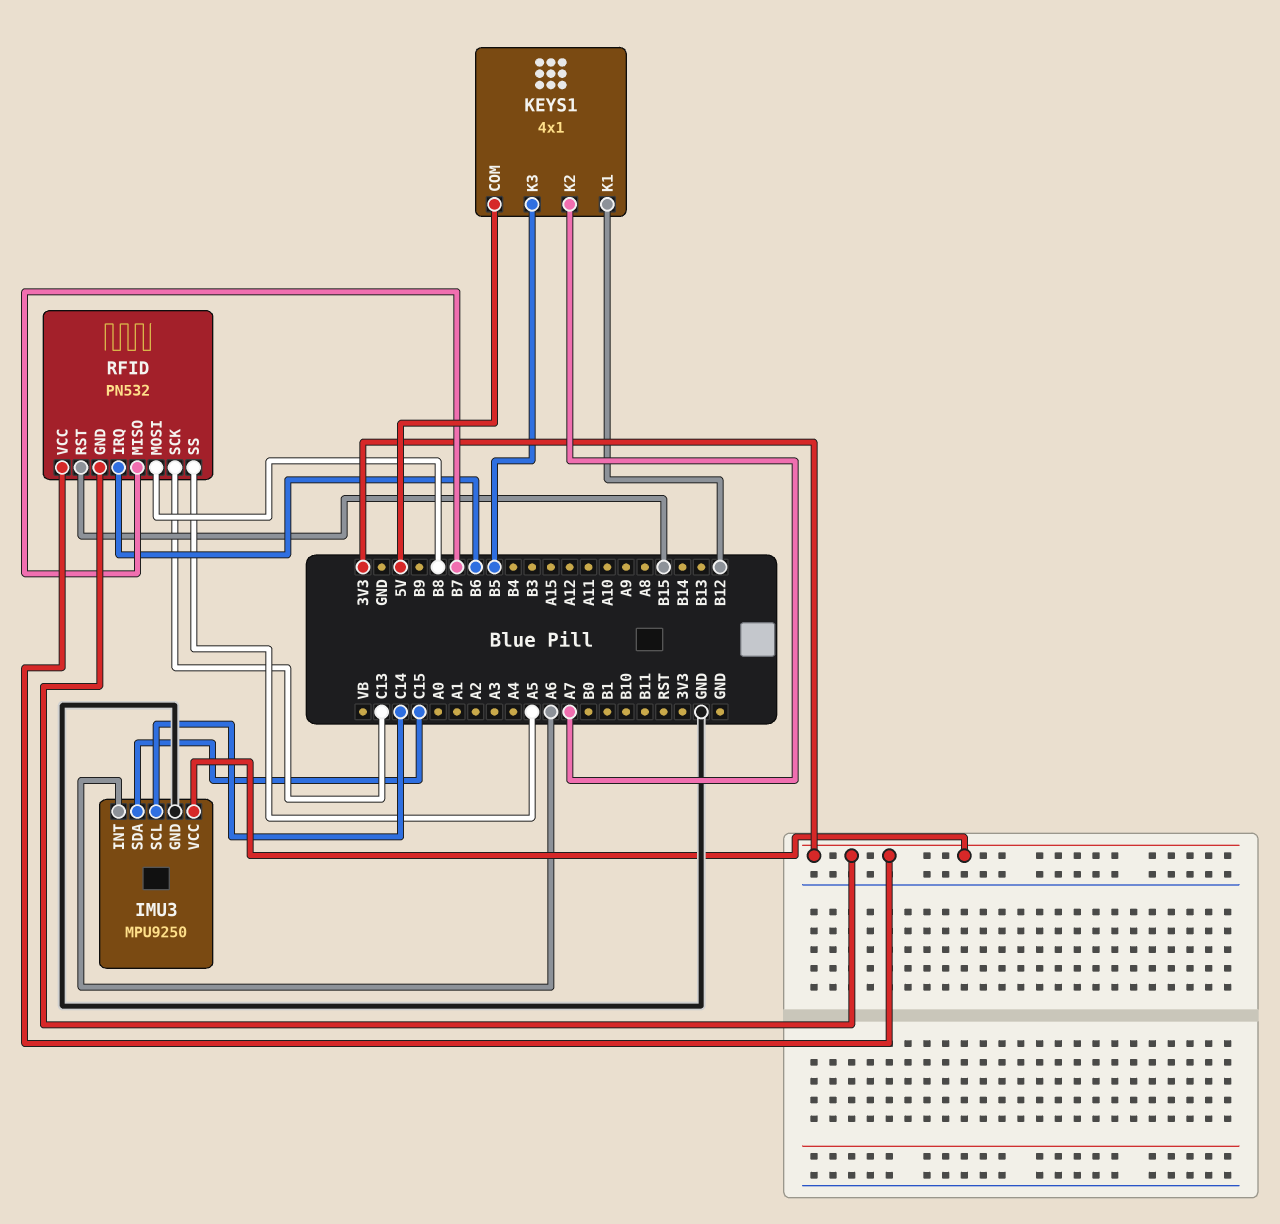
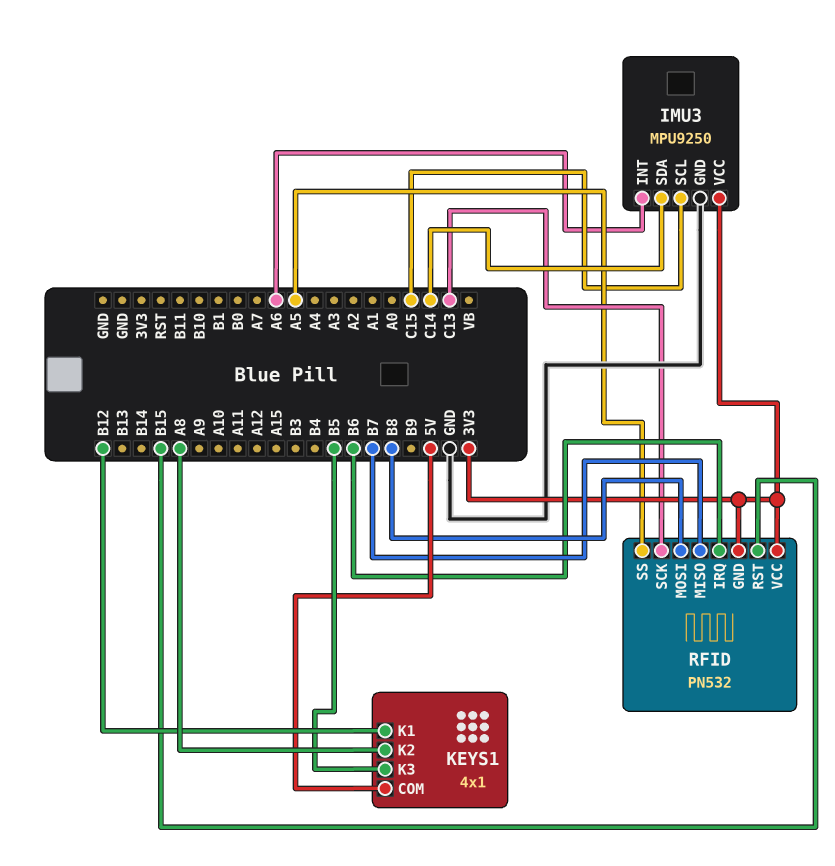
IMU3 pin SCL: C14 -> C15
IMU3 pin SDA: C15 -> C14
KEYS1 pin K2: A7 -> A8

